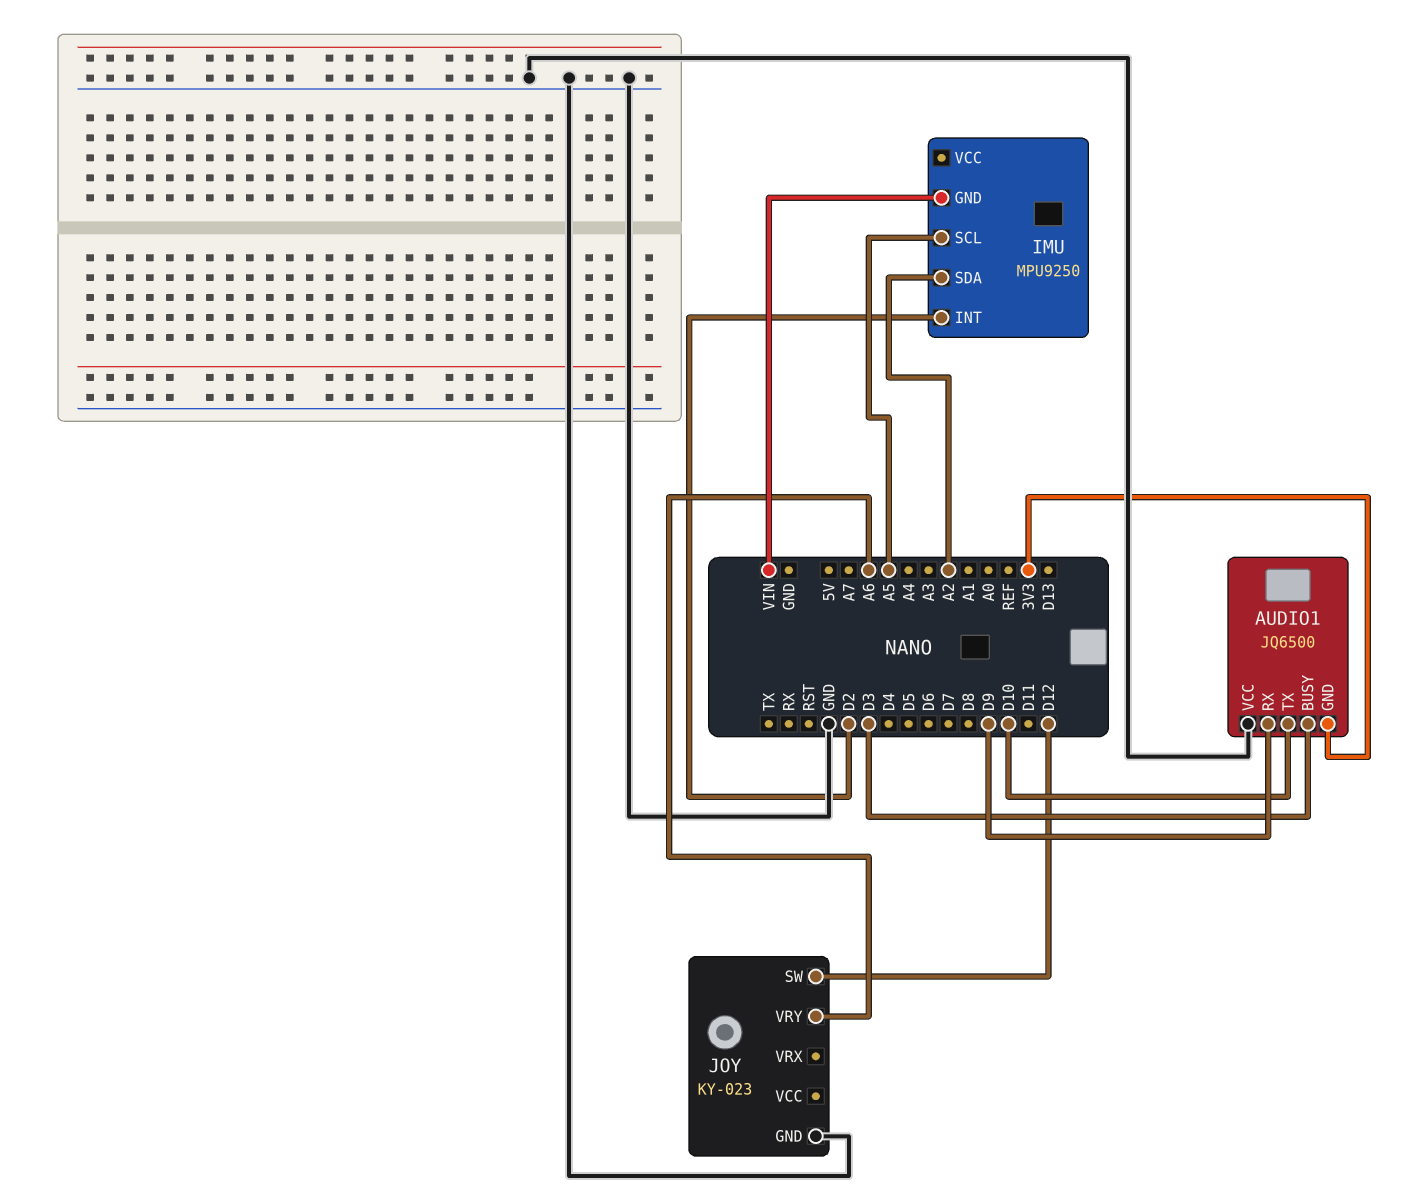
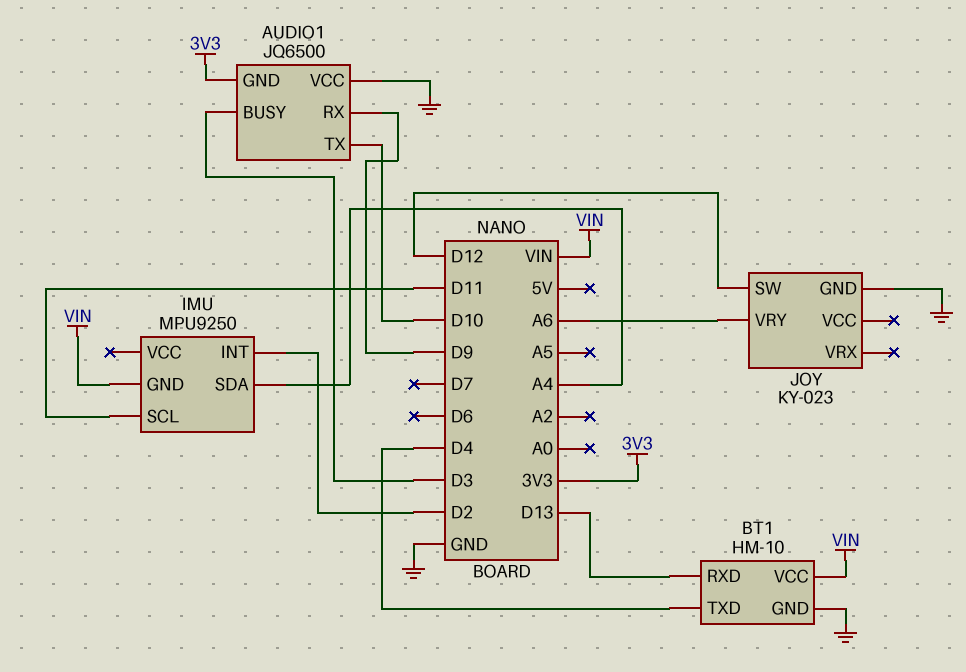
BT1: none -> HM-10
BT1 pin GND: none -> GND
BT1 pin RXD: none -> D13
BT1 pin TXD: none -> D4
BT1 pin VCC: none -> VIN
IMU pin SCL: A5 -> D11
IMU pin SDA: A2 -> A4

